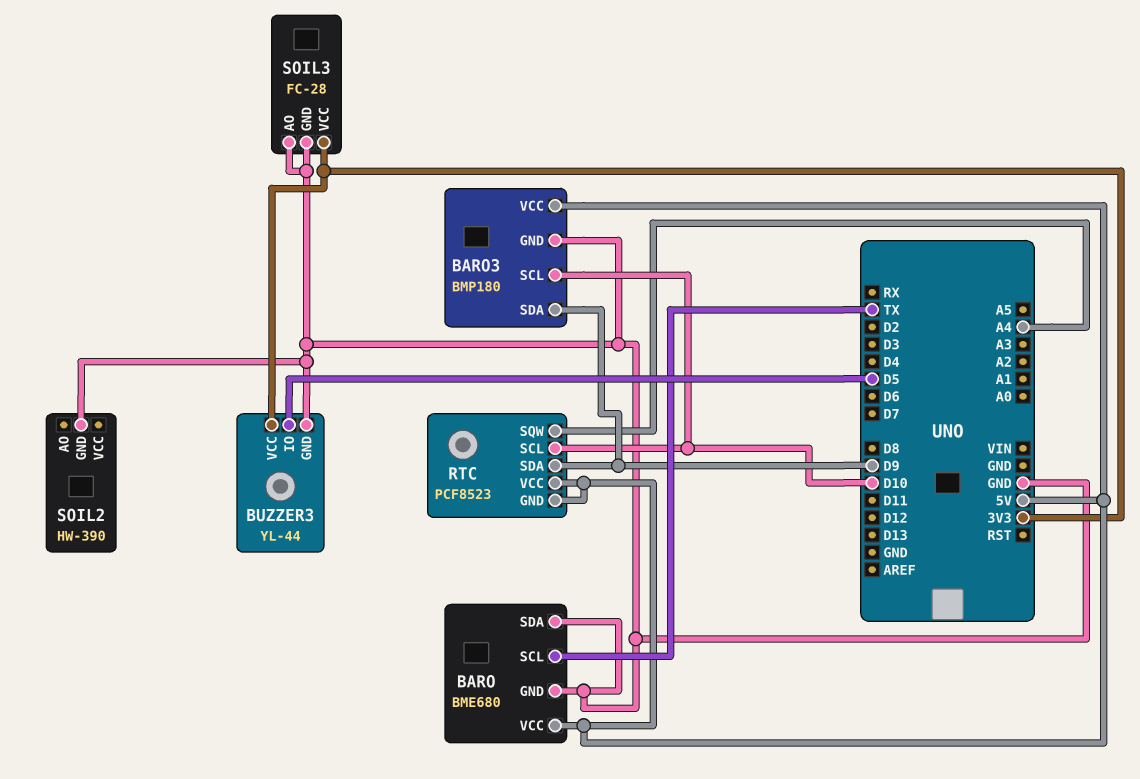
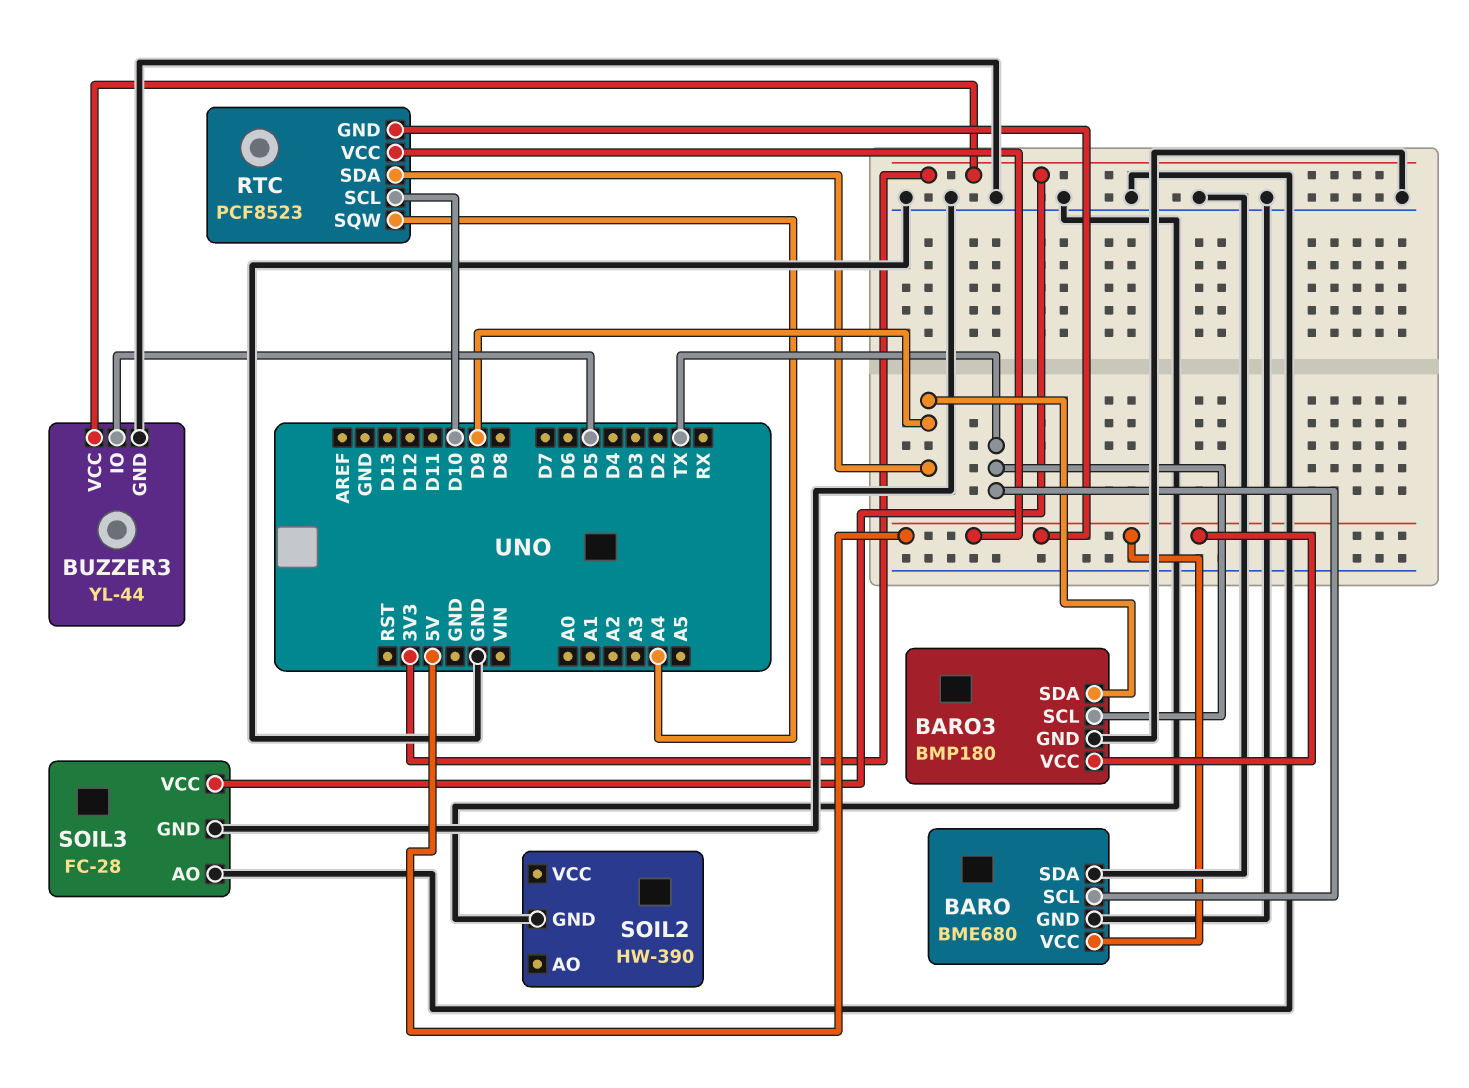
BARO3 pin SCL: D10 -> TX

